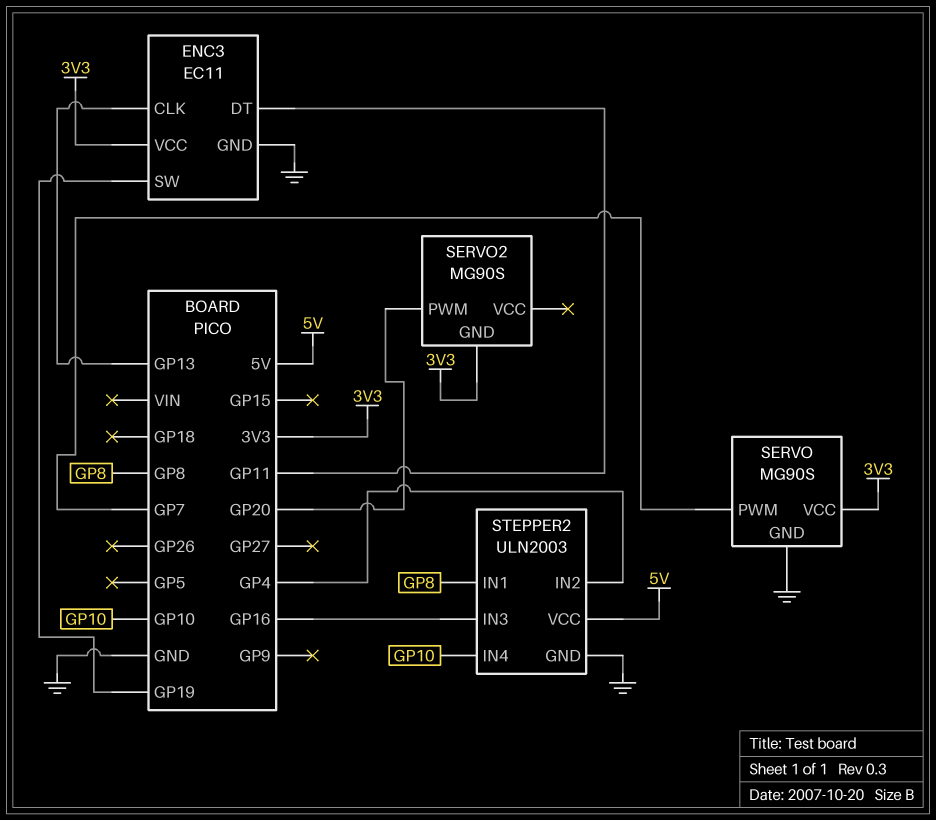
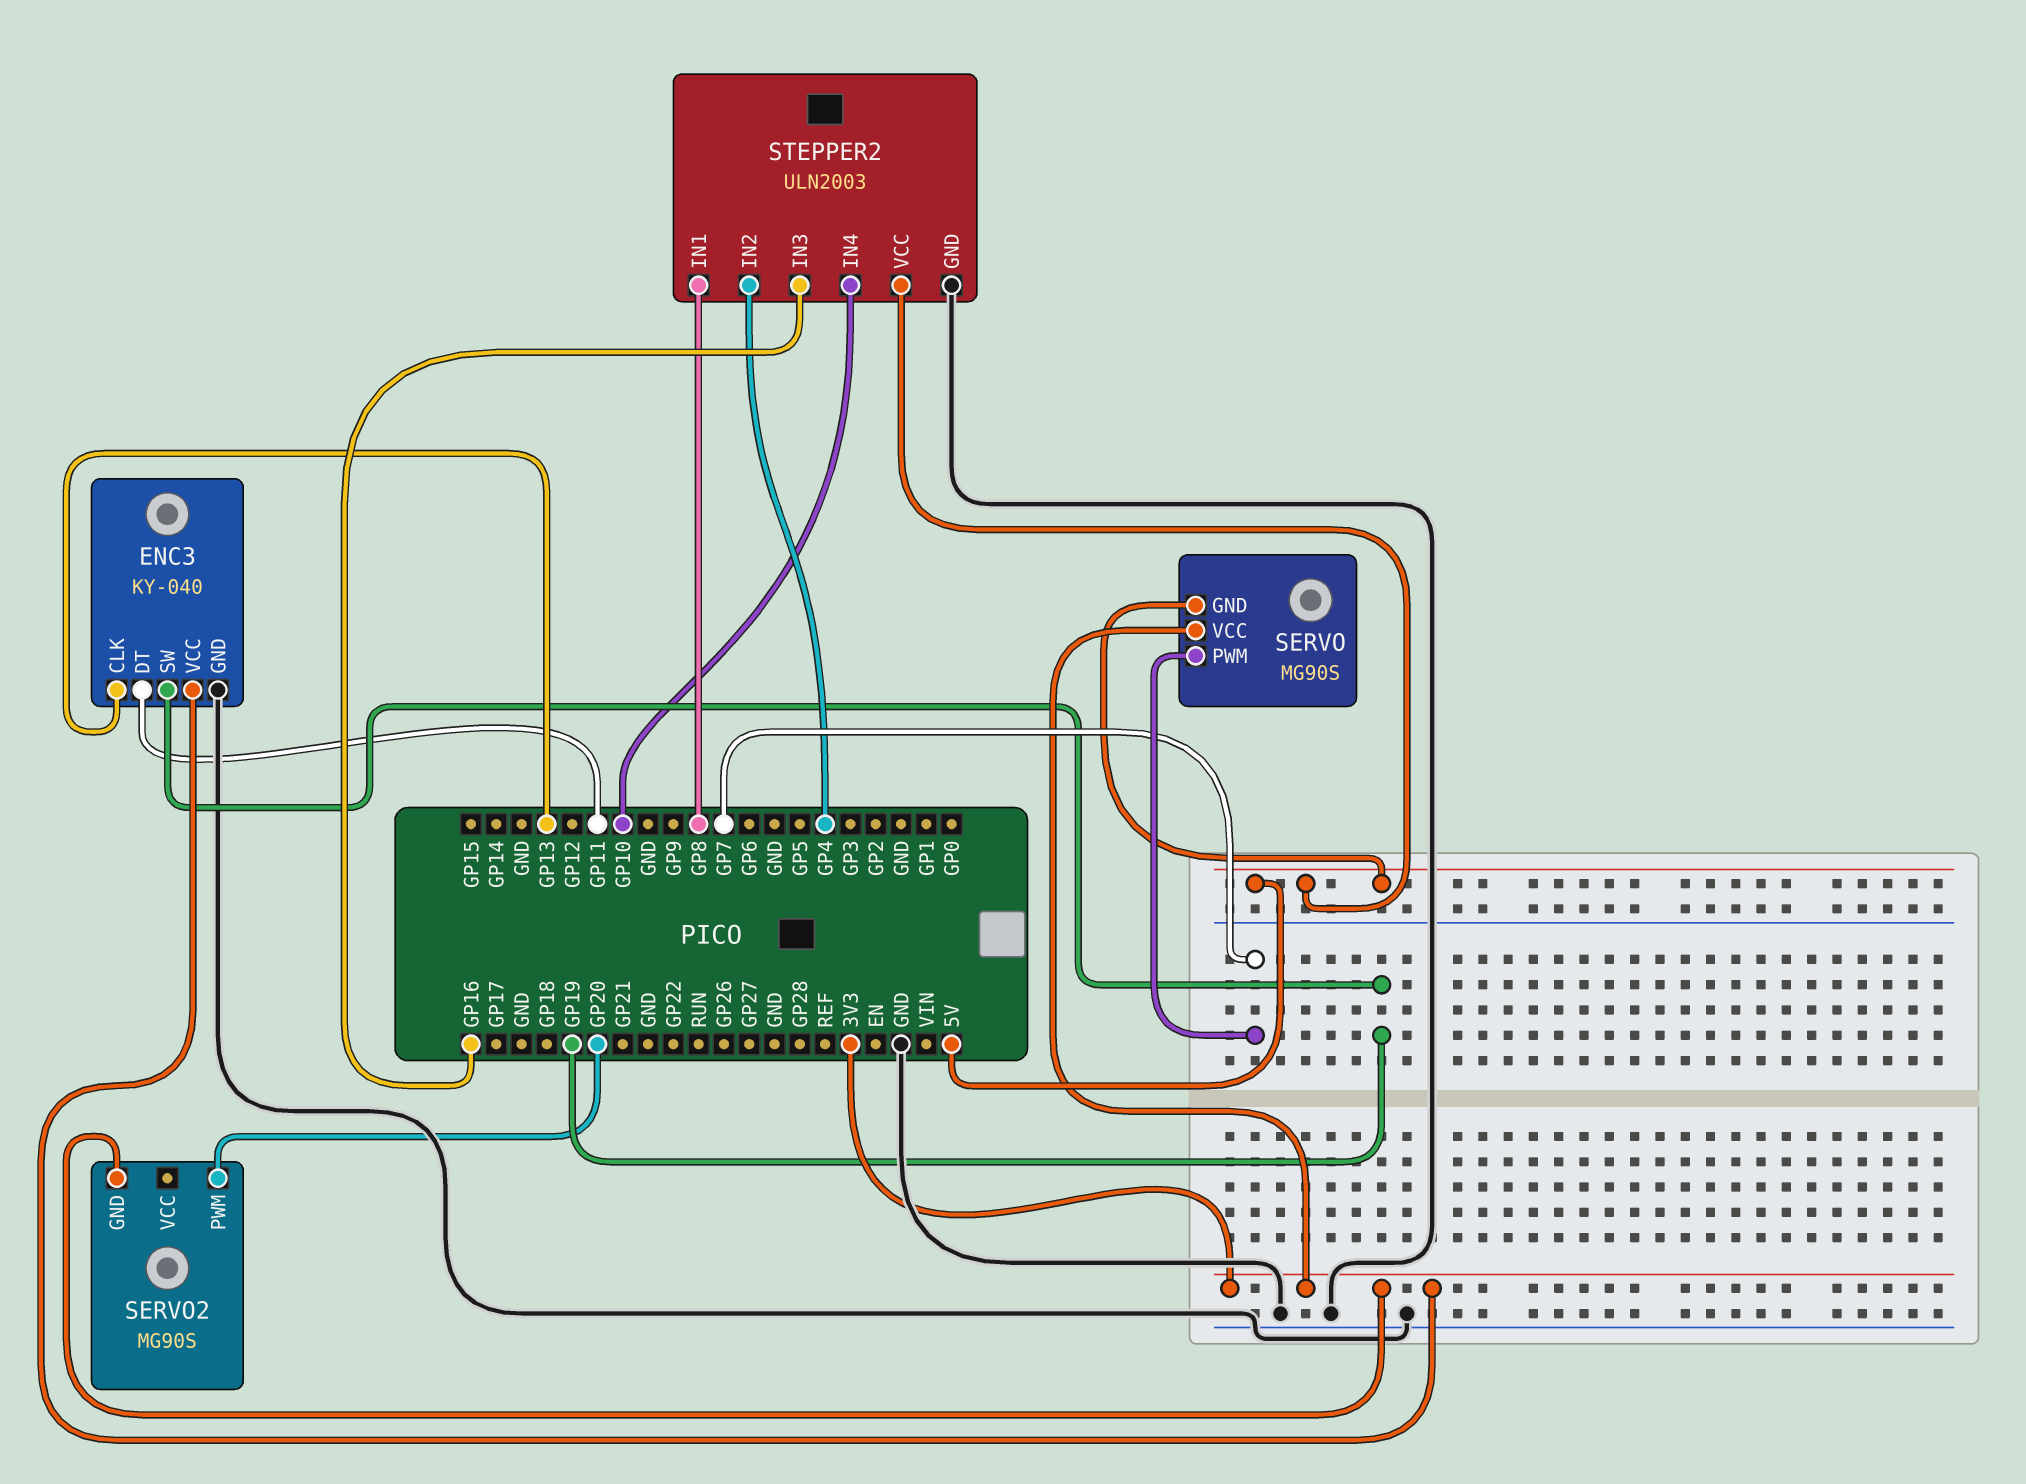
ENC3: EC11 -> KY-040
SERVO pin GND: GND -> 5V

